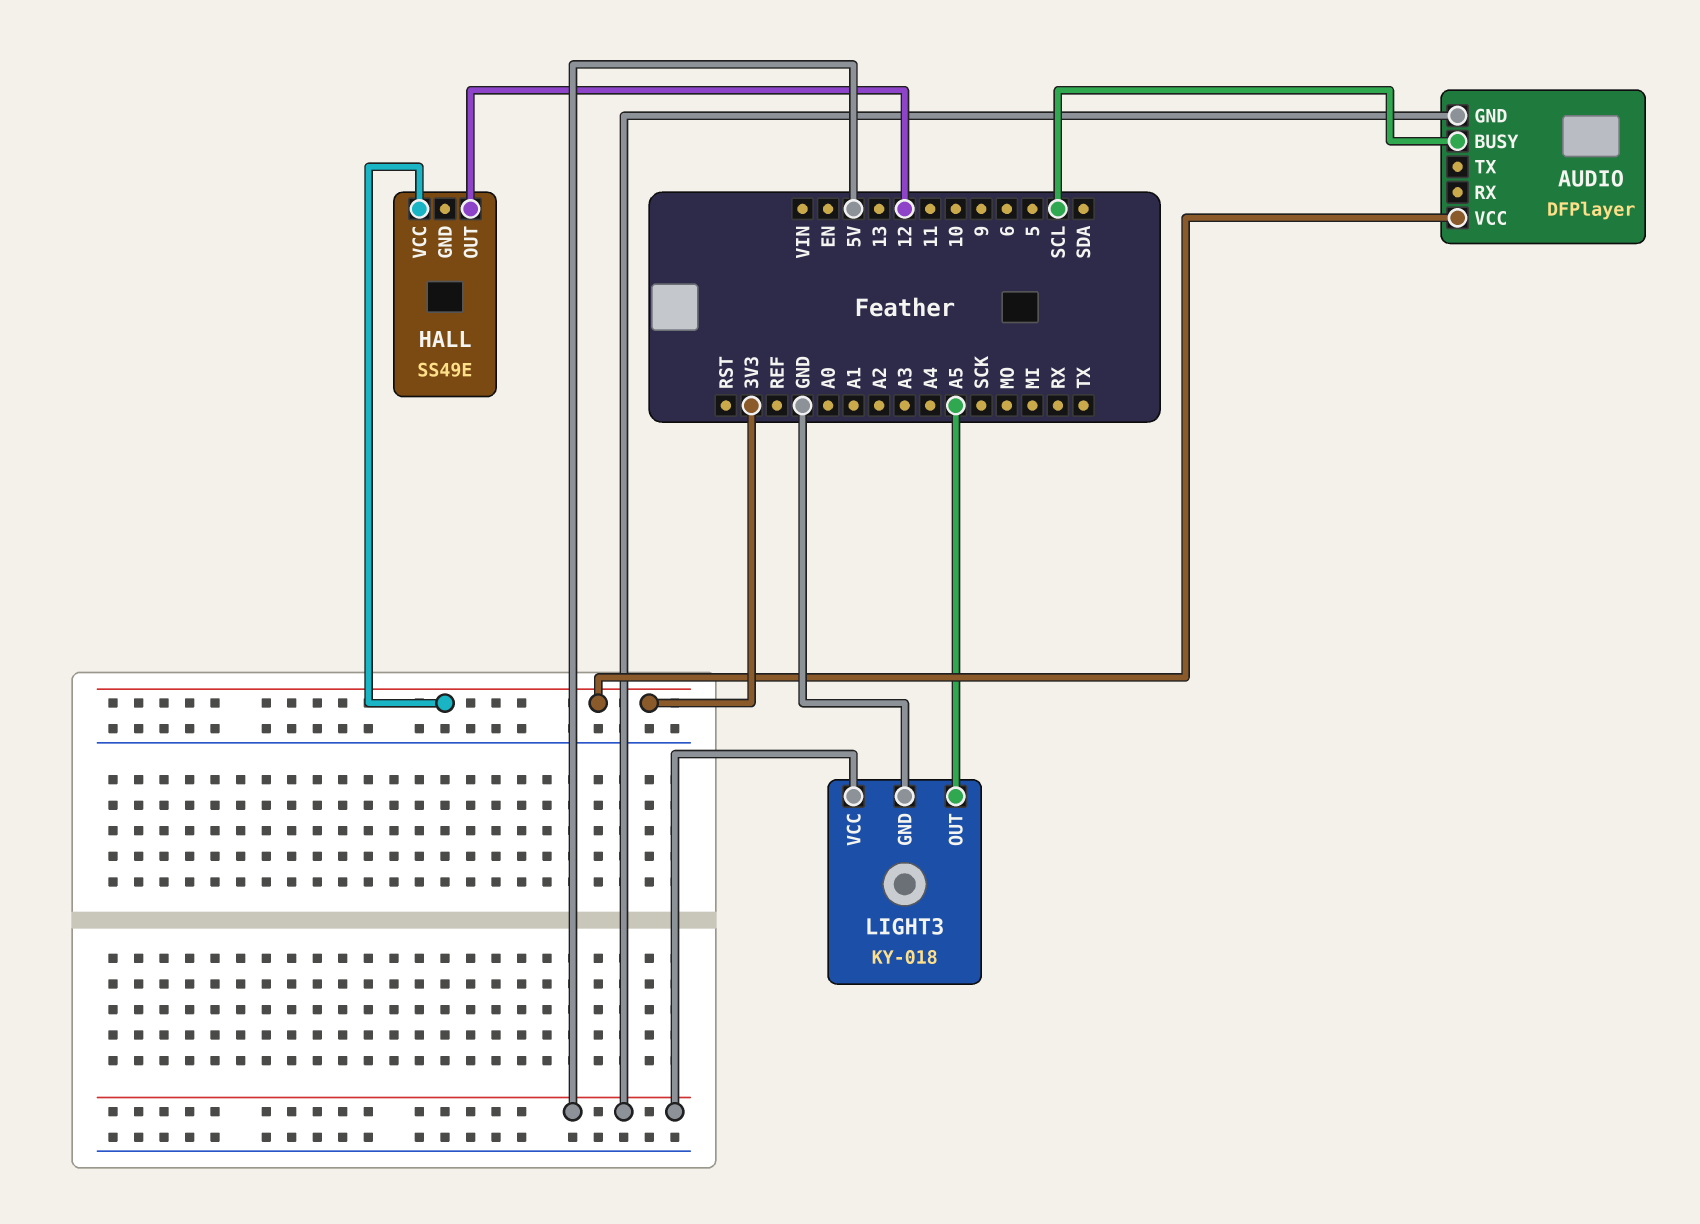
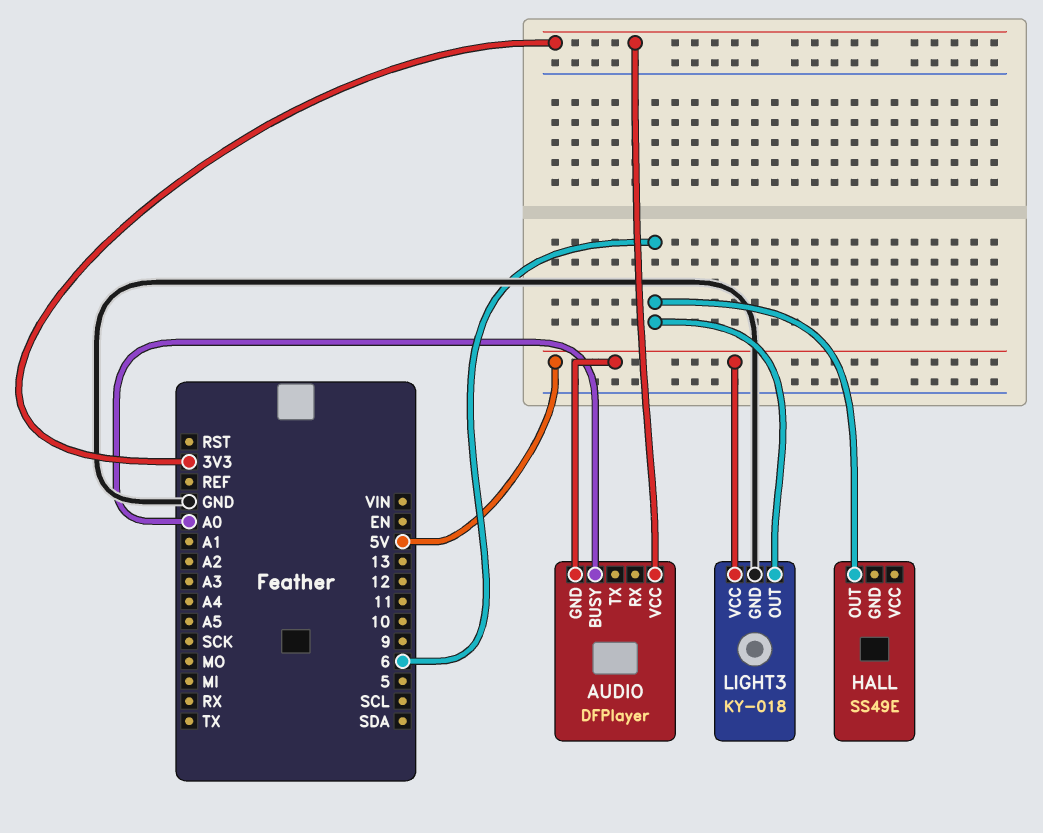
AUDIO pin BUSY: SCL -> A0
HALL pin OUT: 12 -> 6
HALL pin VCC: 3V3 -> none
LIGHT3 pin OUT: A5 -> 6

